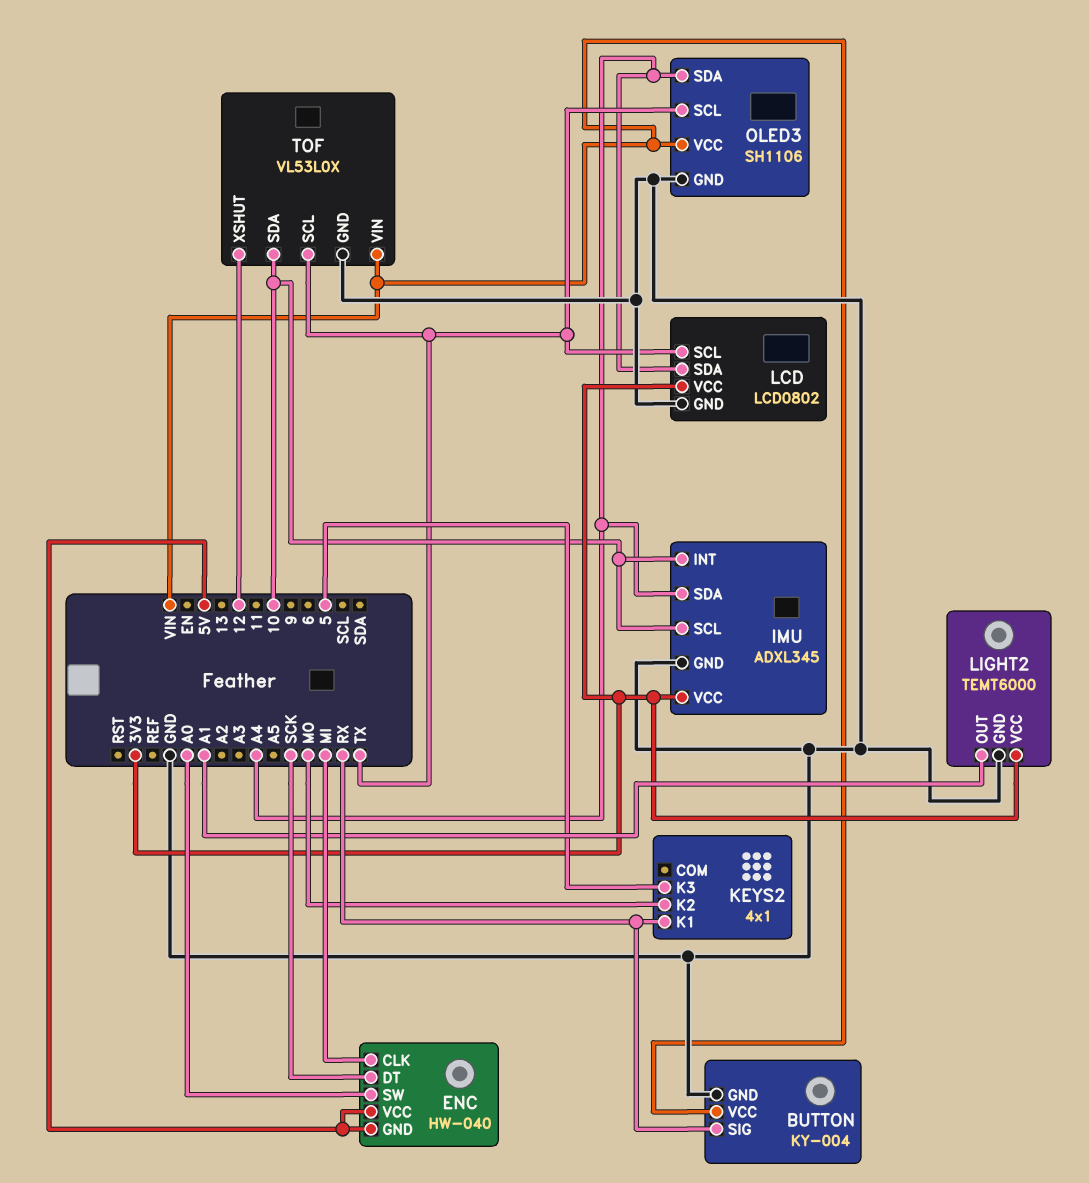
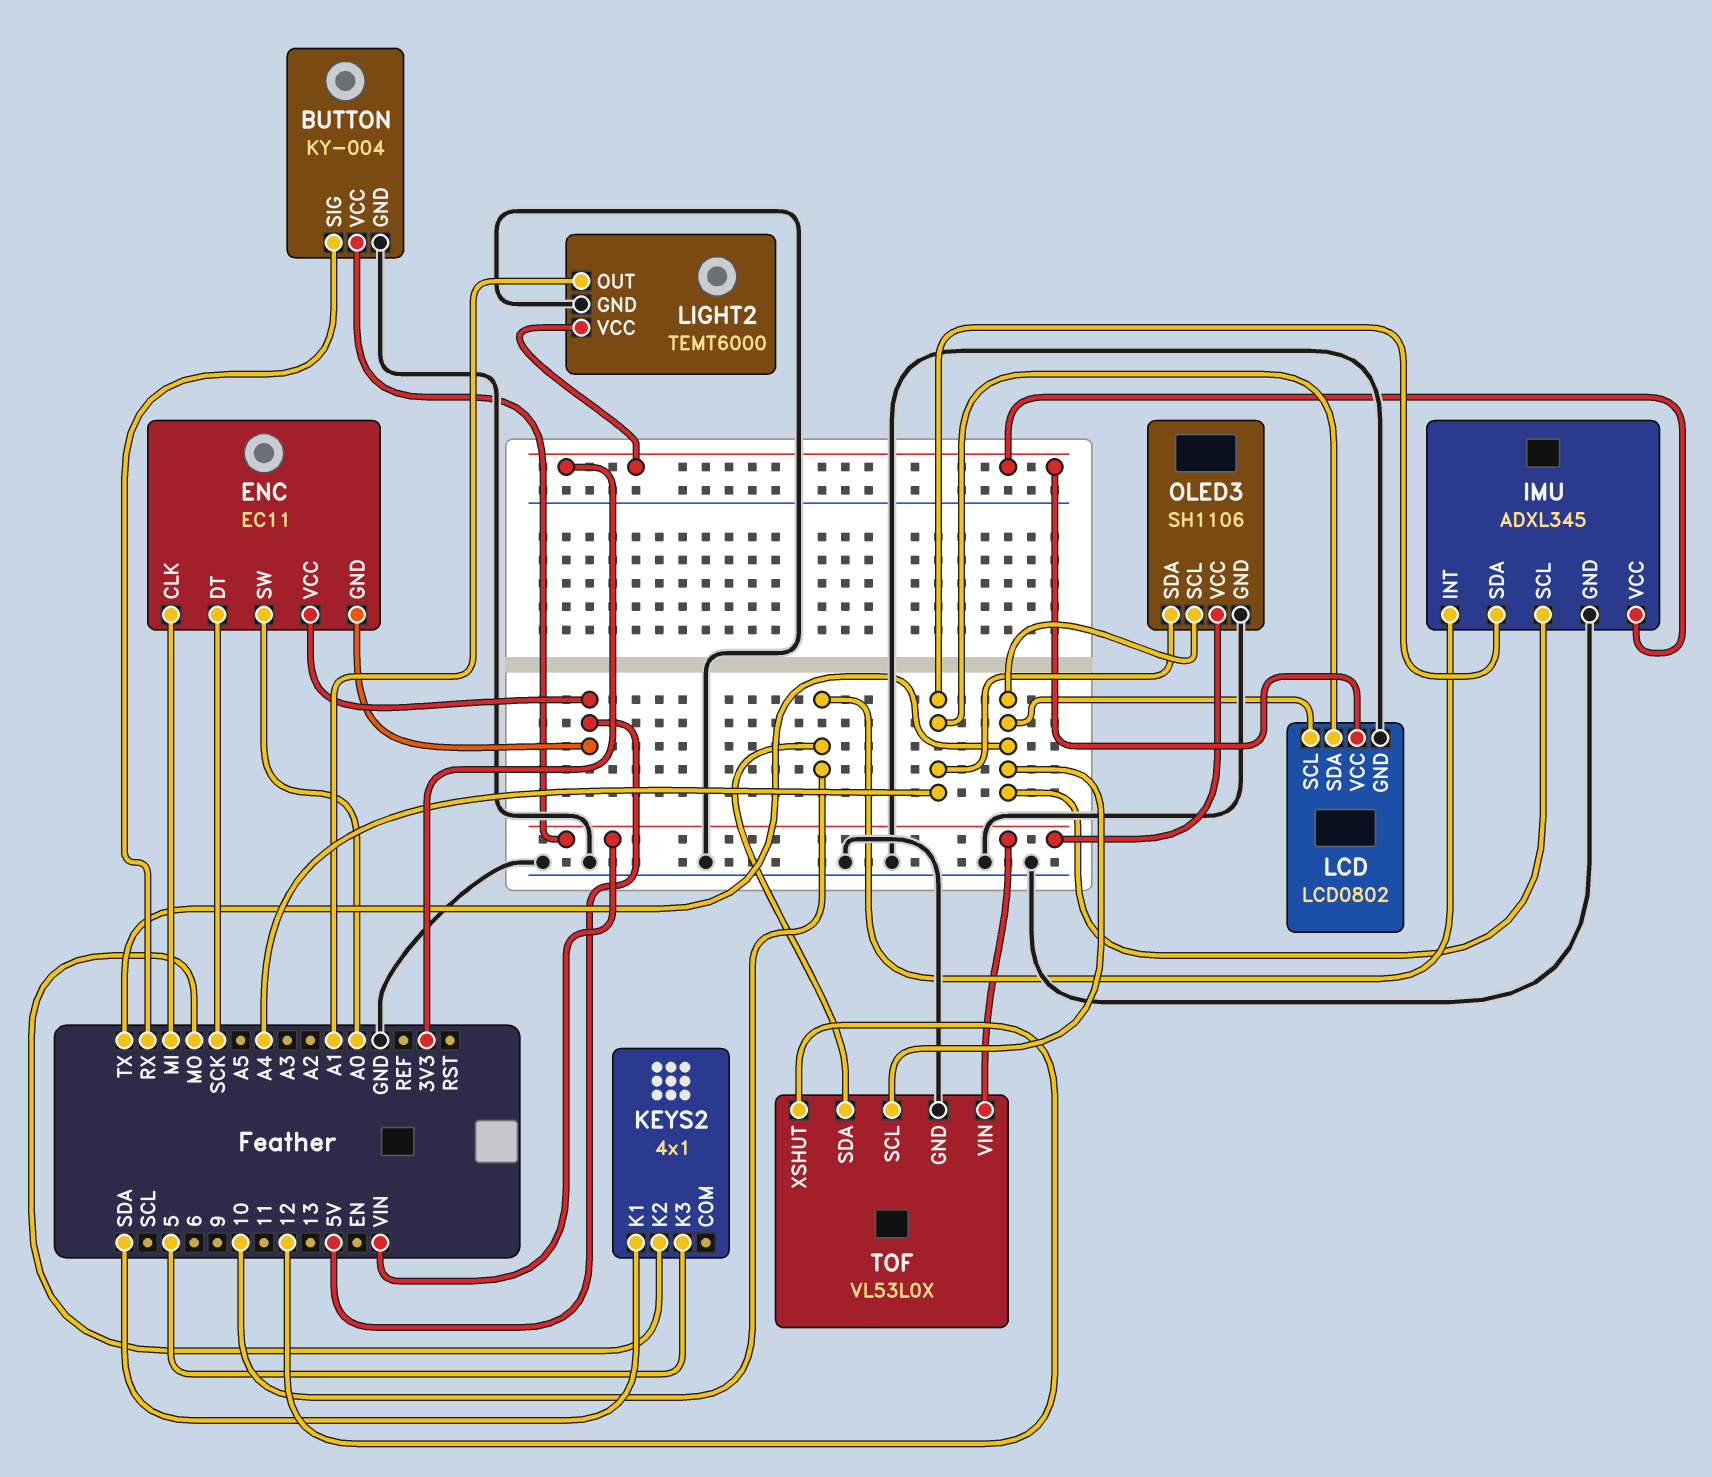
ENC: HW-040 -> EC11
IMU pin SCL: 10 -> TX
KEYS2 pin K1: RX -> SDA

